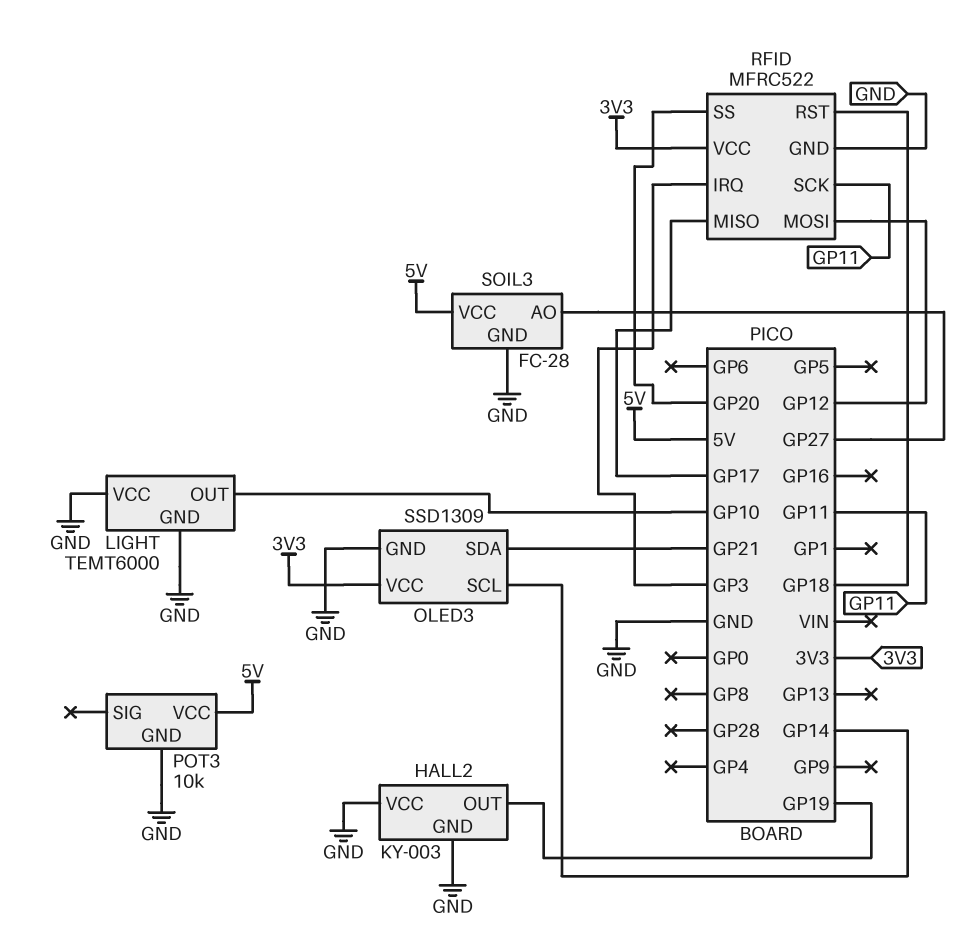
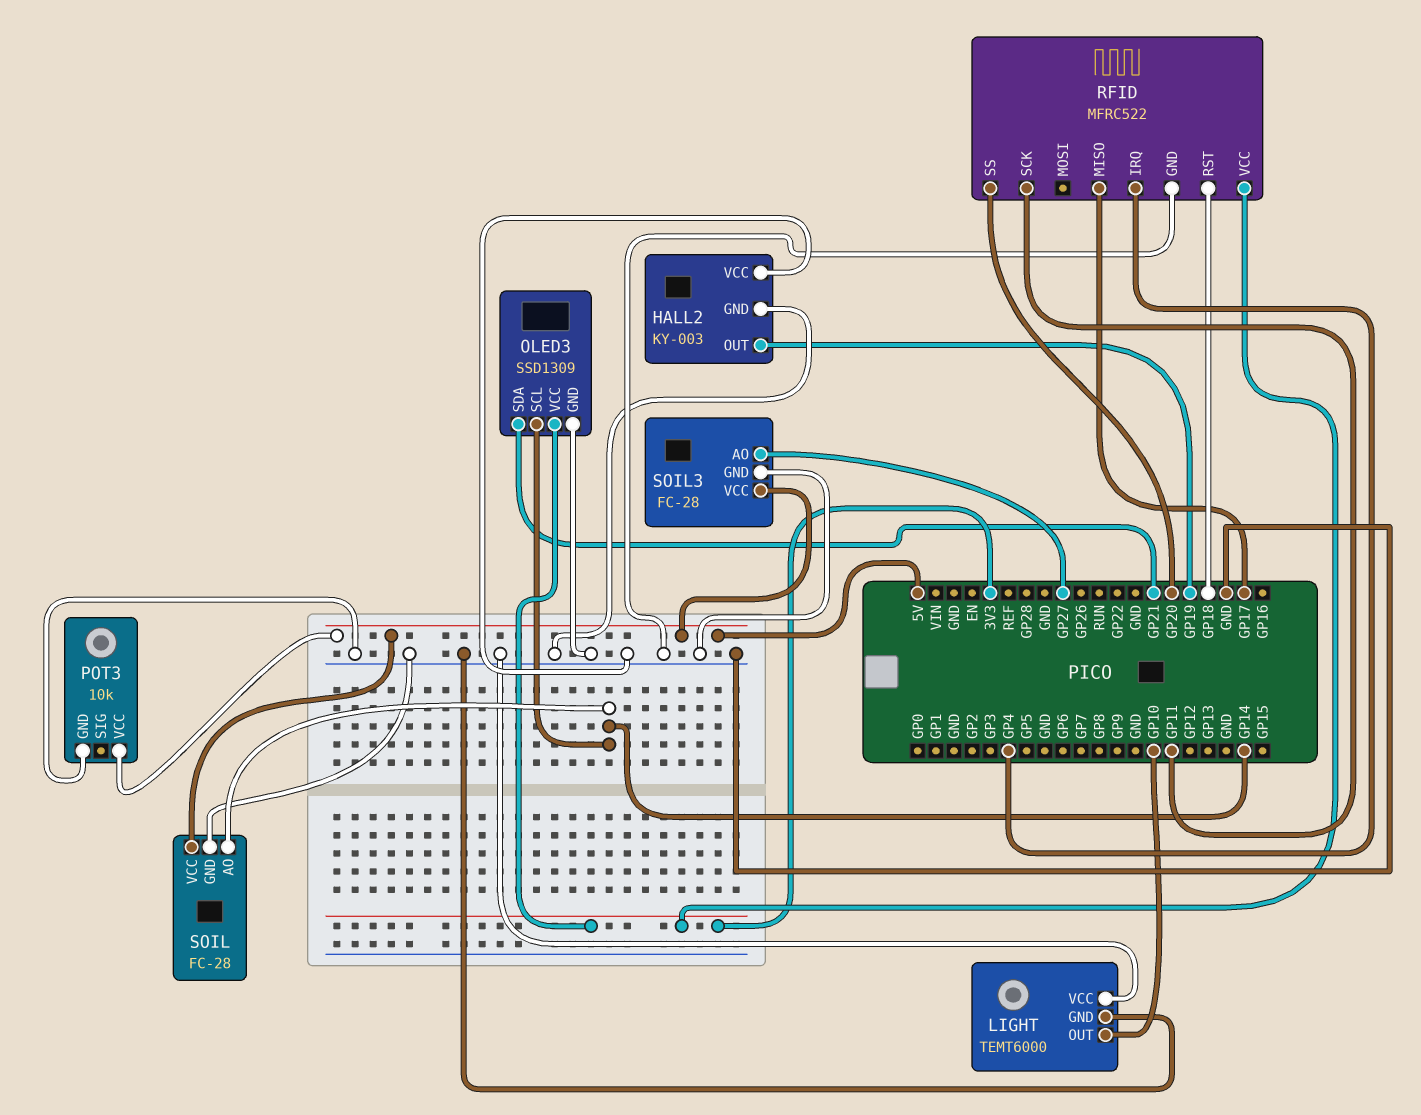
RFID pin IRQ: GP3 -> GP4
RFID pin MOSI: GP12 -> none
SOIL: none -> FC-28
SOIL pin AO: none -> GP14
SOIL pin GND: none -> GND
SOIL pin VCC: none -> 5V

